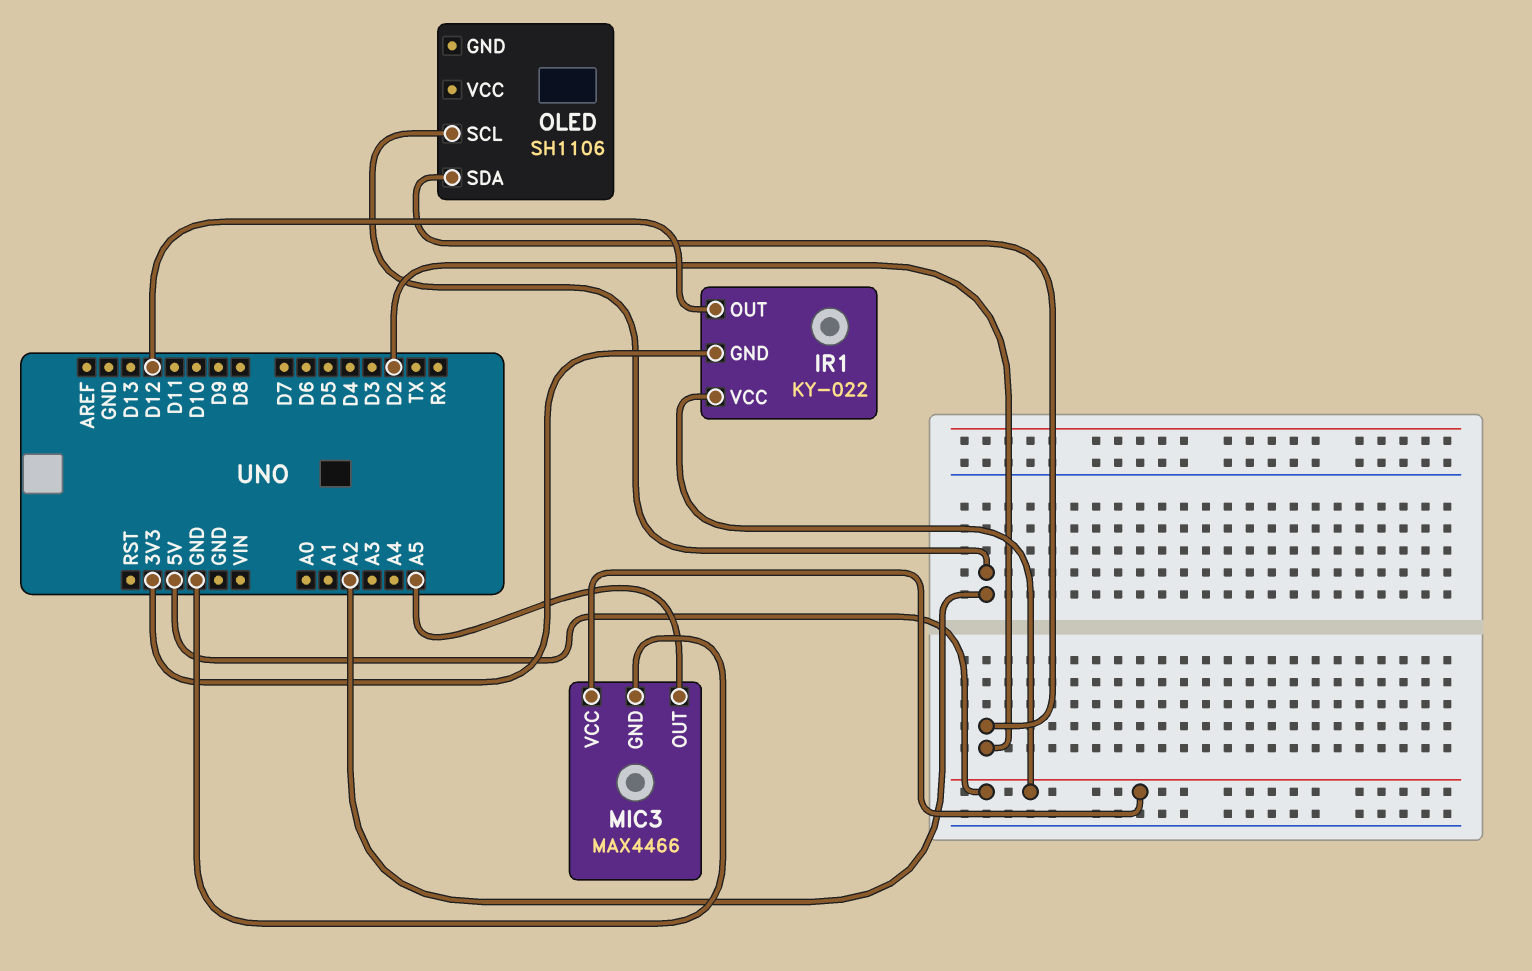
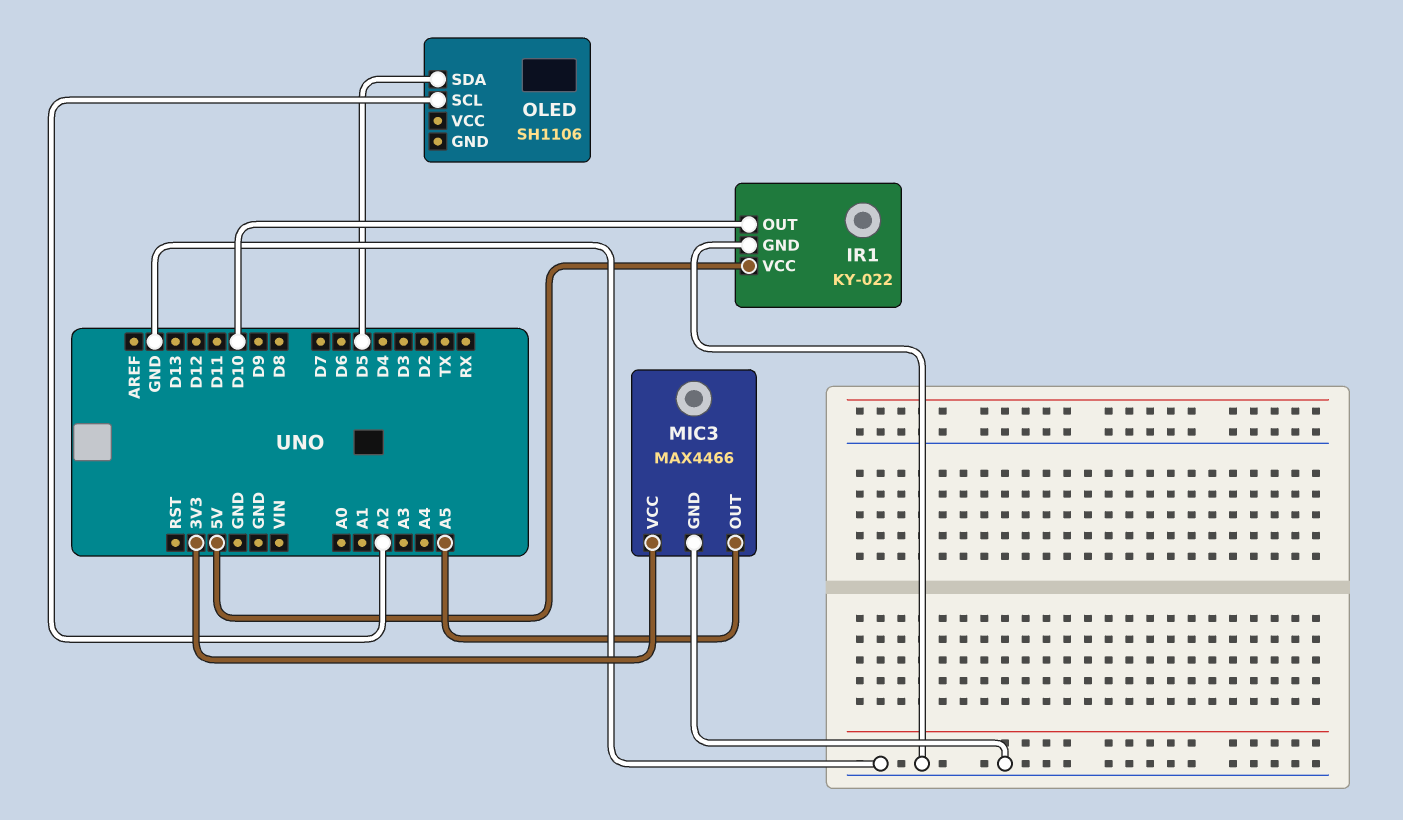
IR1 pin GND: 3V3 -> GND
IR1 pin OUT: D12 -> D10
MIC3 pin VCC: 5V -> 3V3
OLED pin SDA: D2 -> D5

